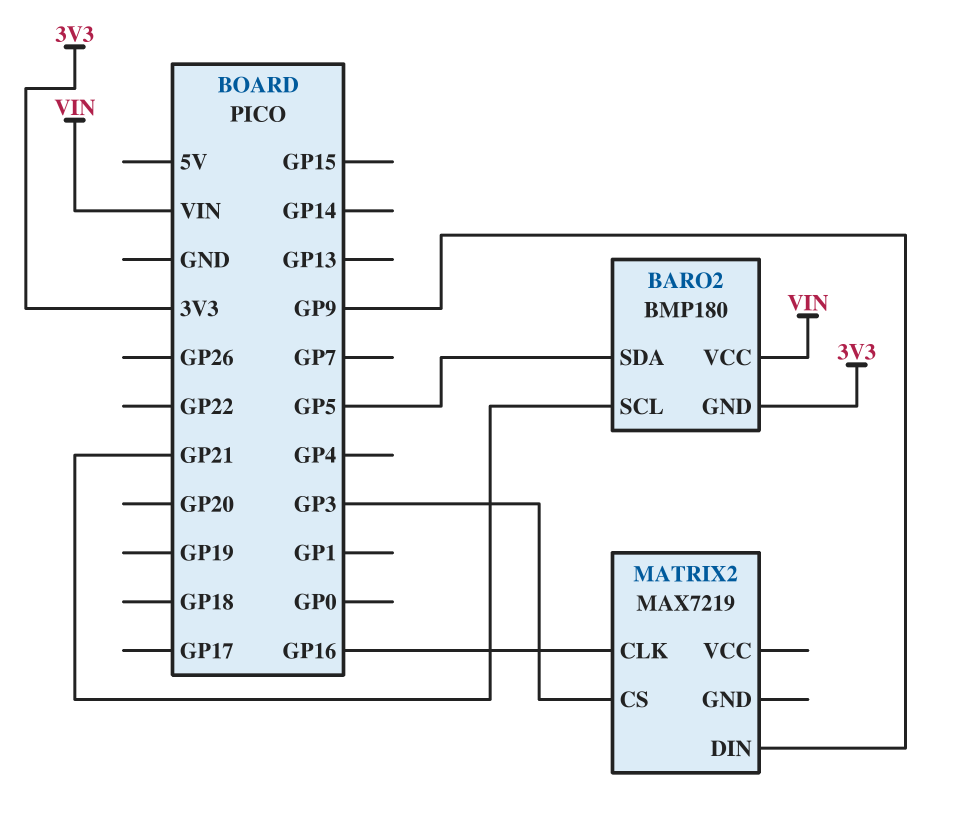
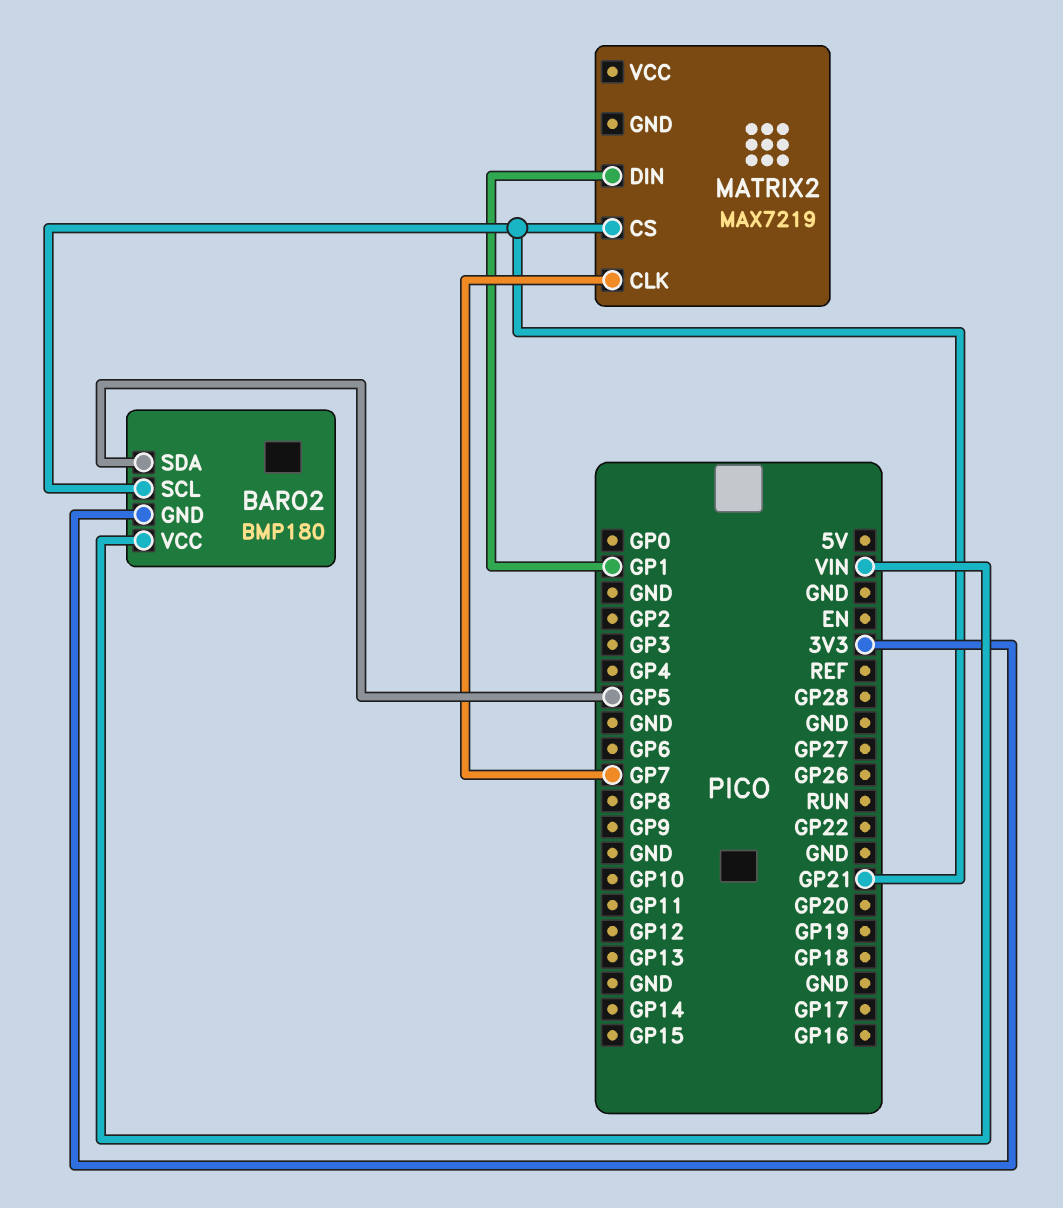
MATRIX2 pin CLK: GP16 -> GP7
MATRIX2 pin CS: GP3 -> GP21
MATRIX2 pin DIN: GP9 -> GP1

